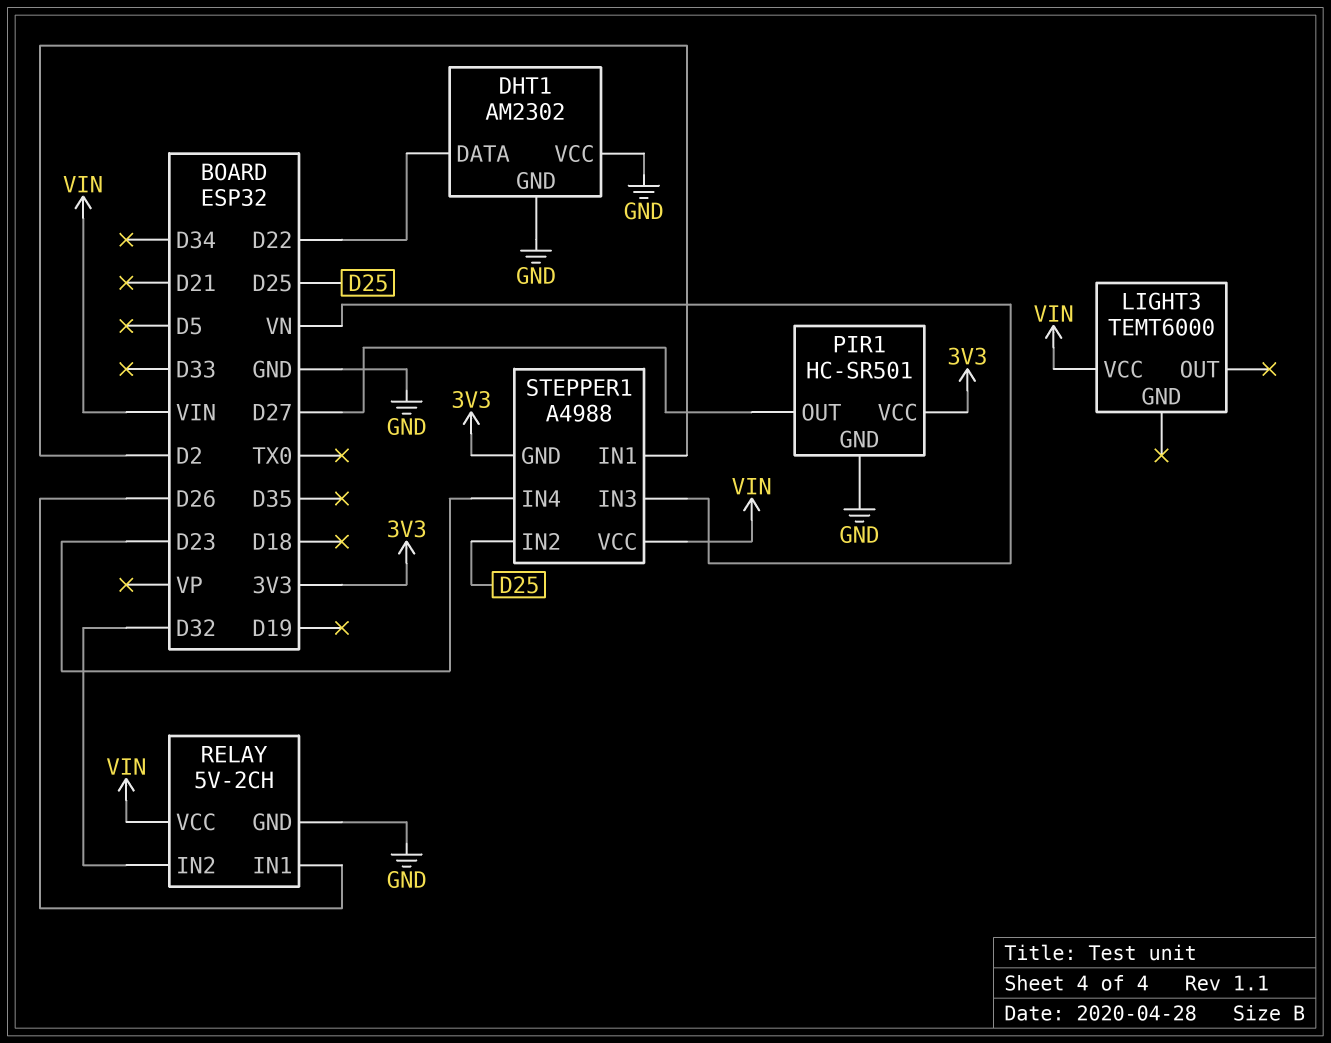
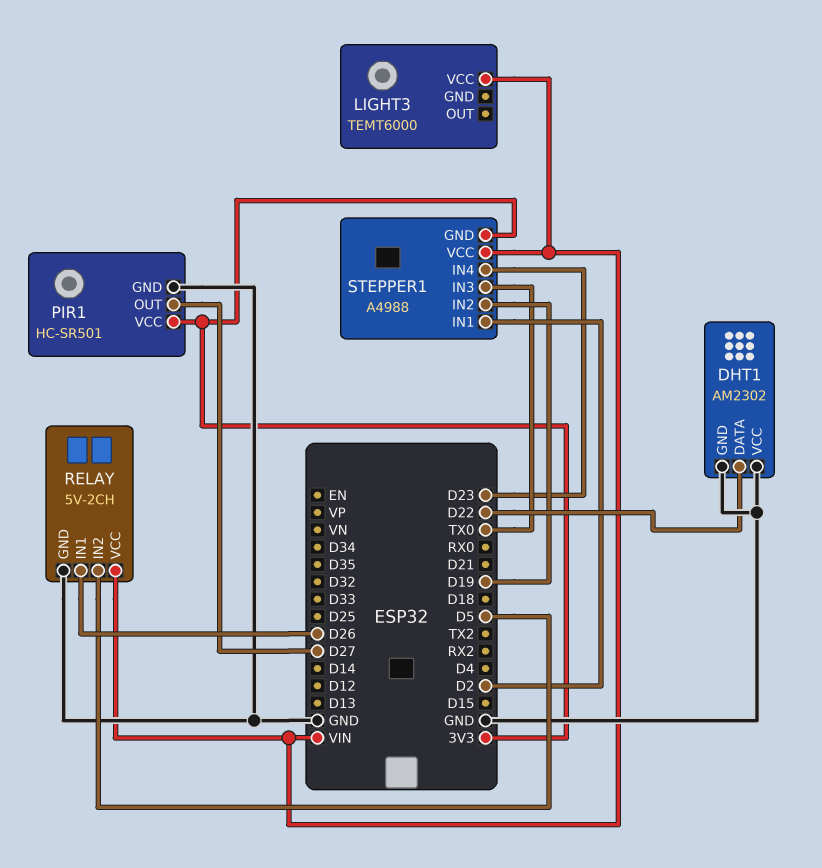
RELAY pin IN2: D32 -> D5
STEPPER1 pin IN2: D25 -> D19
STEPPER1 pin IN3: VN -> TX0

